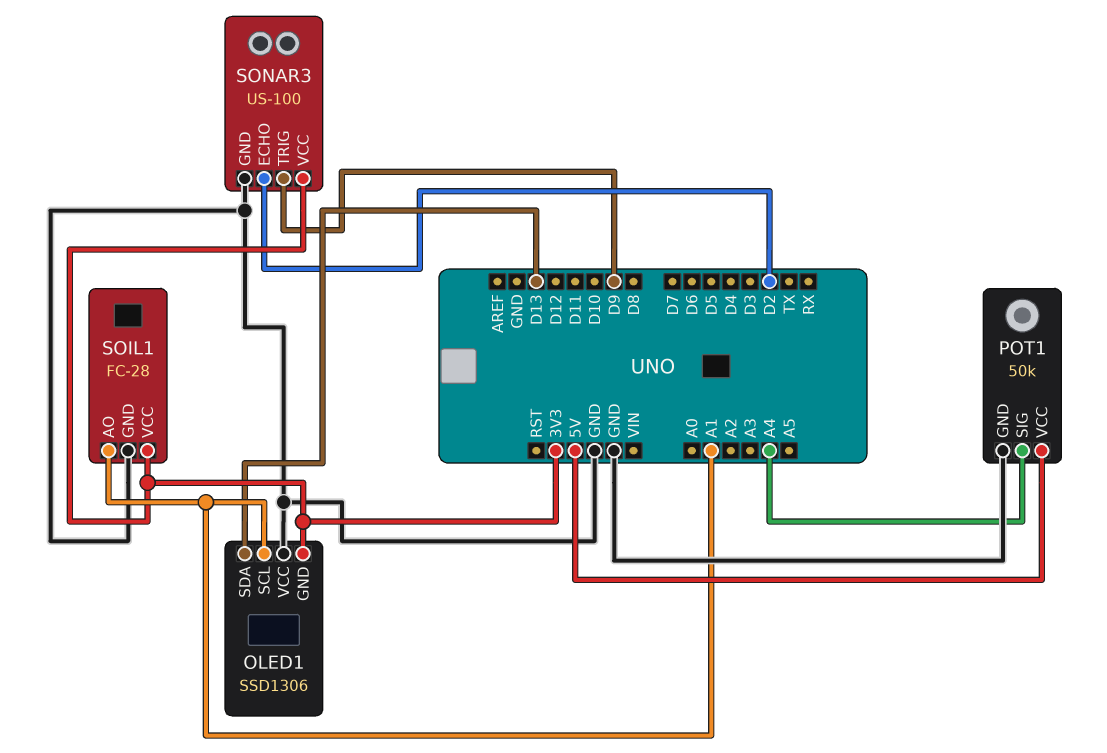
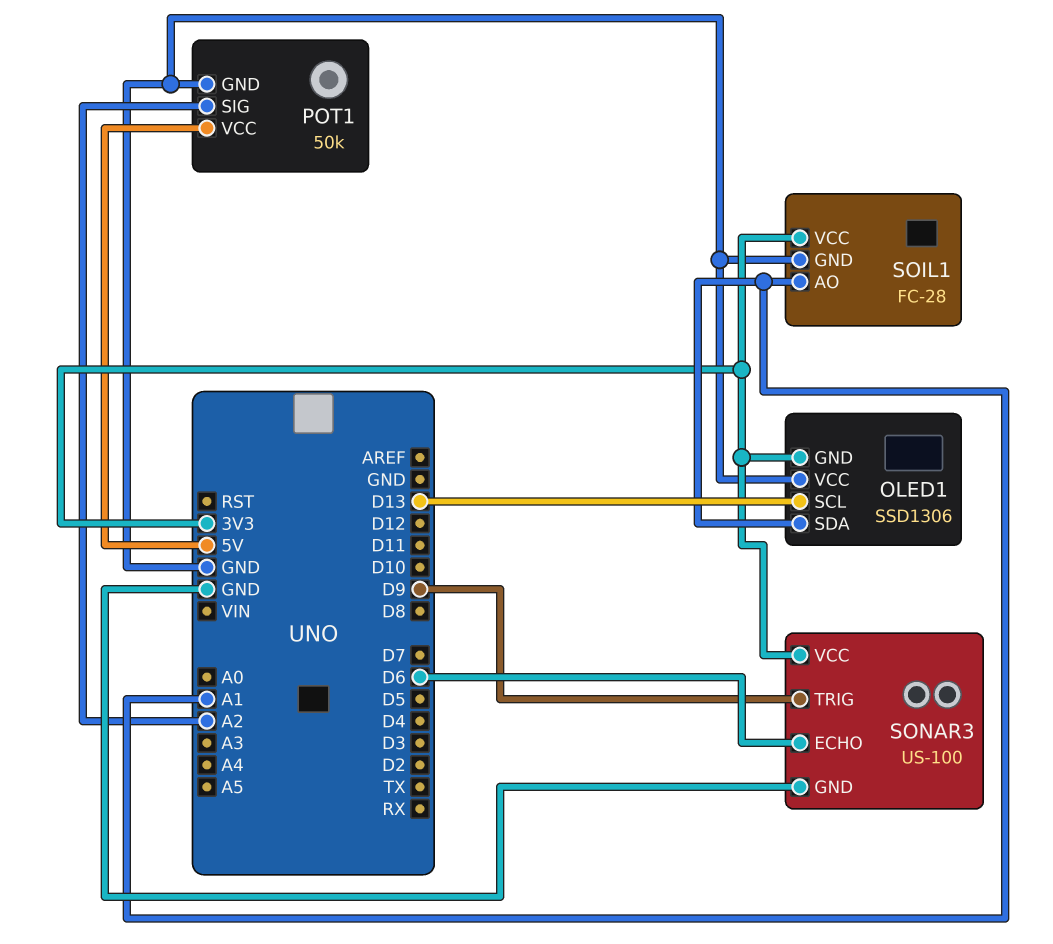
OLED1 pin SCL: A1 -> D13
OLED1 pin SDA: D13 -> A1
POT1 pin SIG: A4 -> A2
SONAR3 pin ECHO: D2 -> D6

